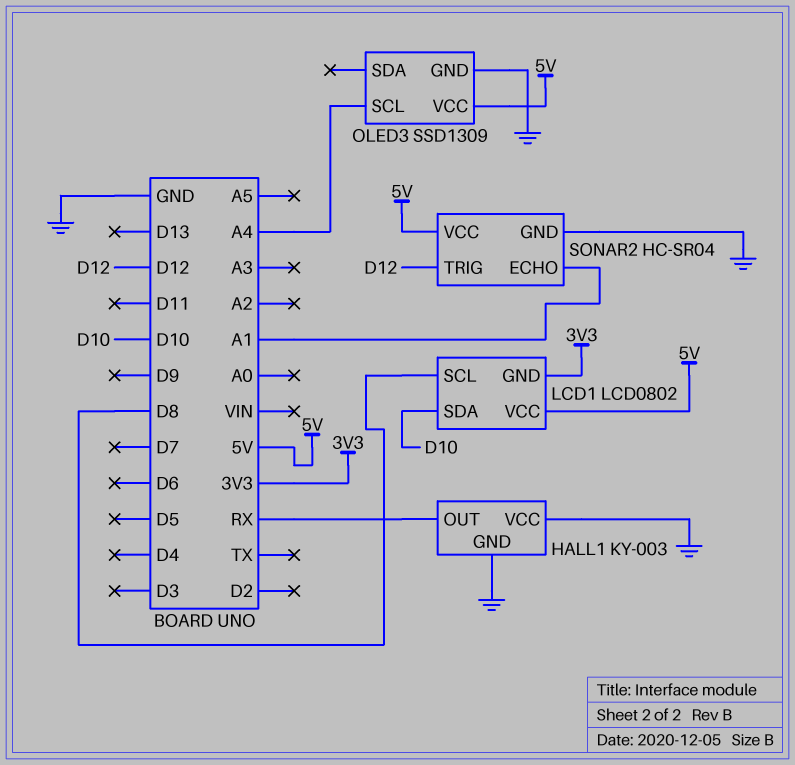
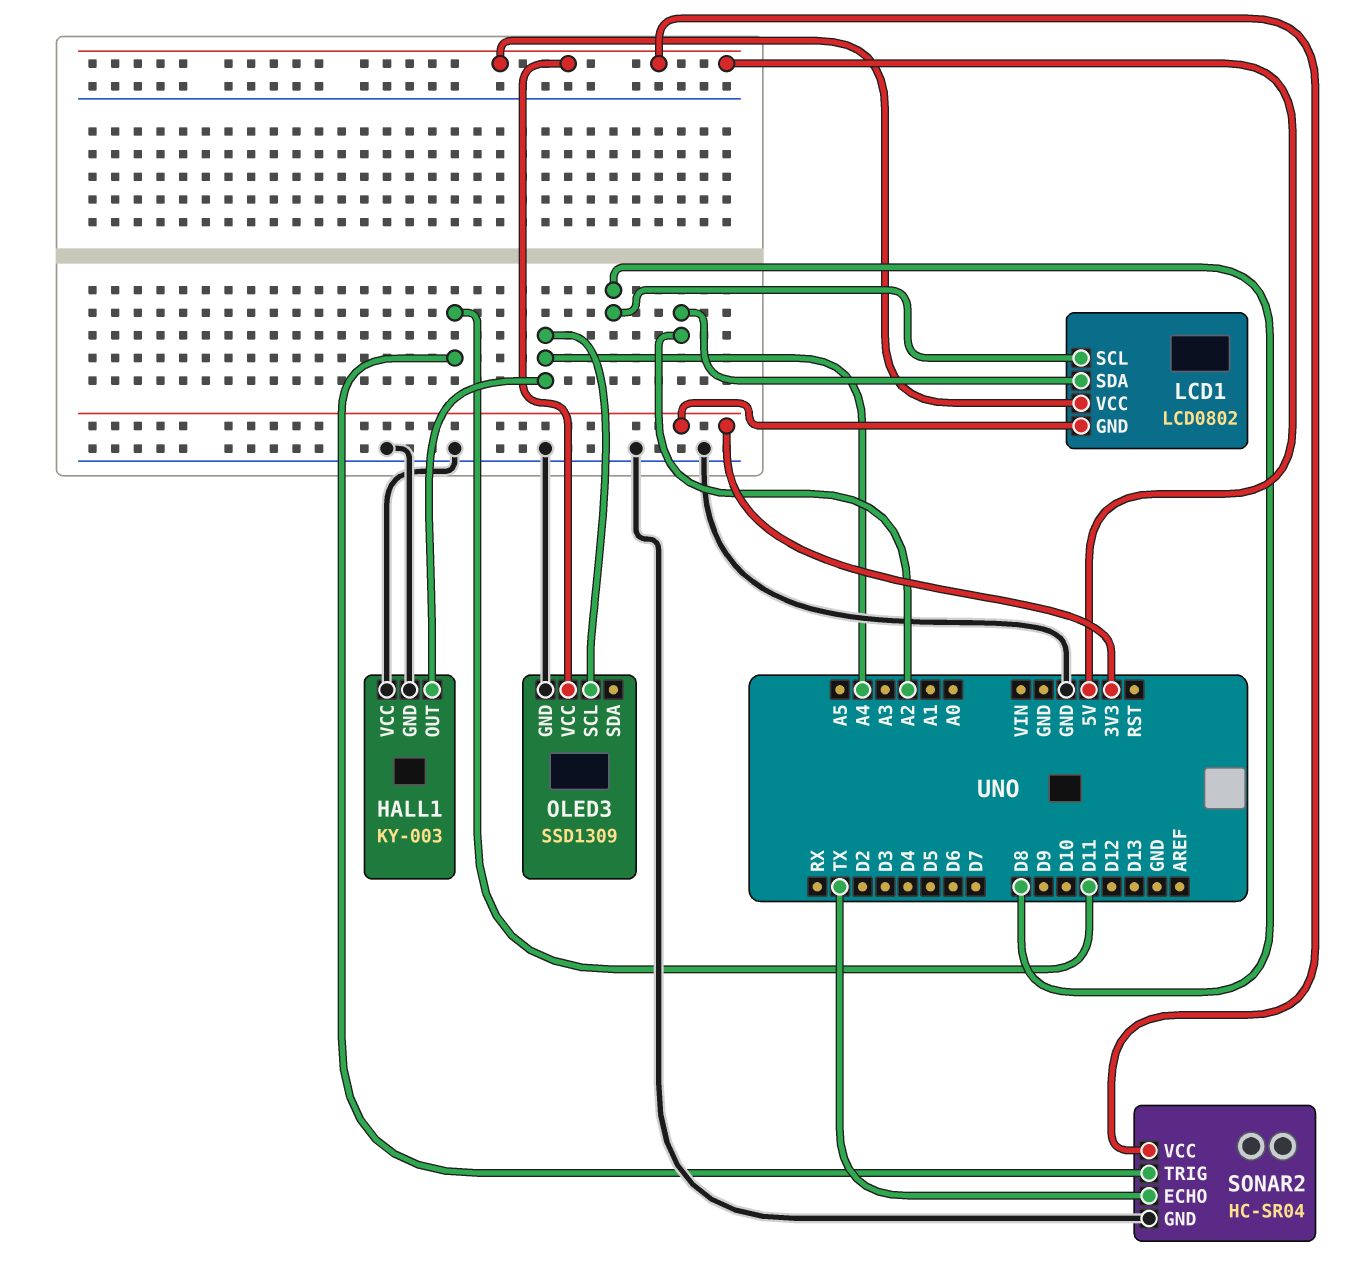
HALL1 pin OUT: RX -> A4
LCD1 pin SDA: D10 -> A2
SONAR2 pin ECHO: A1 -> TX
SONAR2 pin TRIG: D12 -> D11

